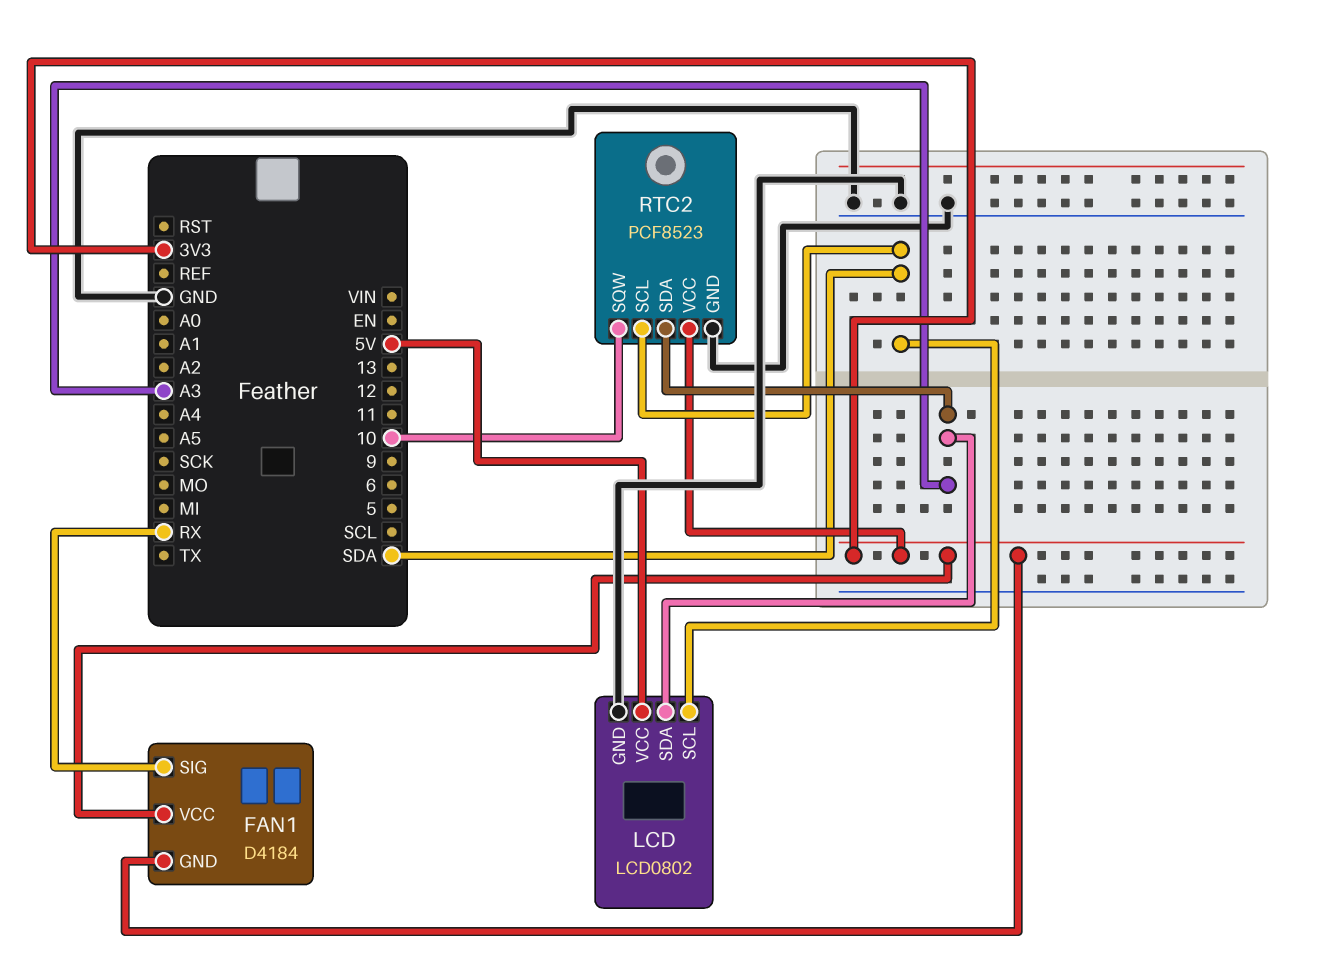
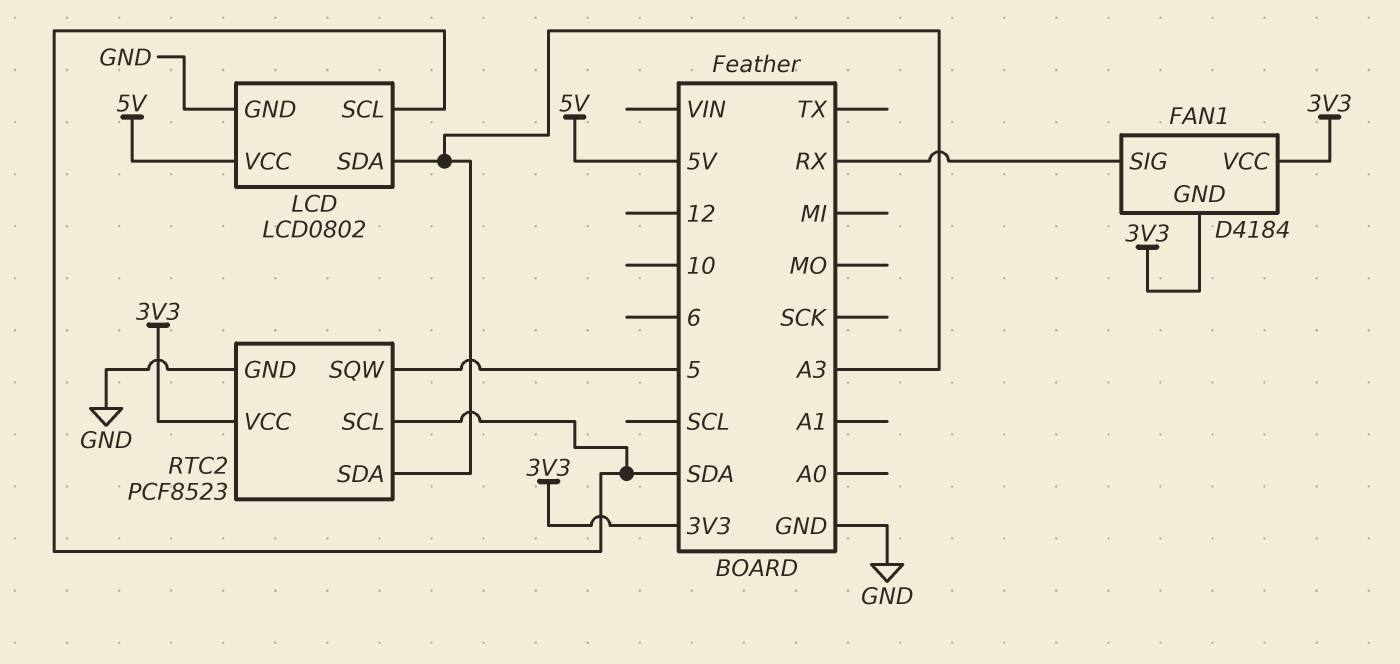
RTC2 pin SQW: 10 -> 5

